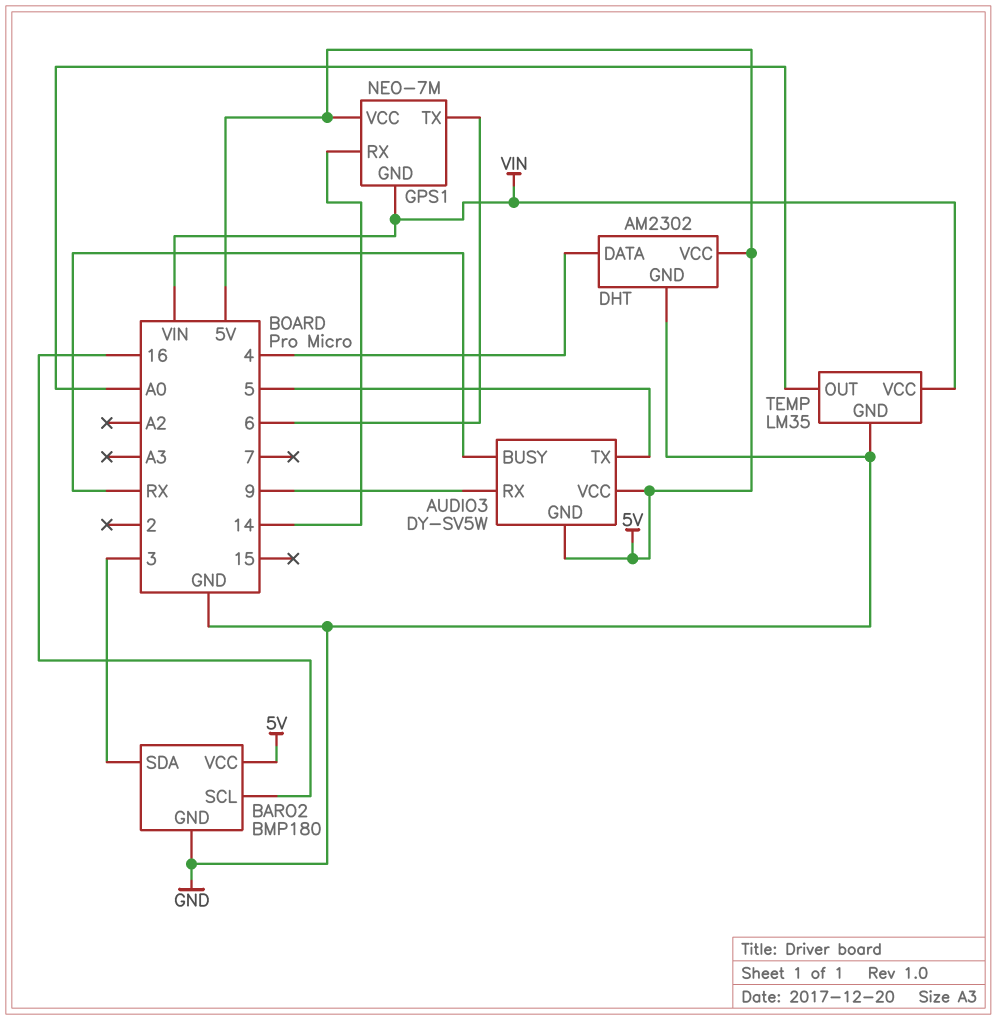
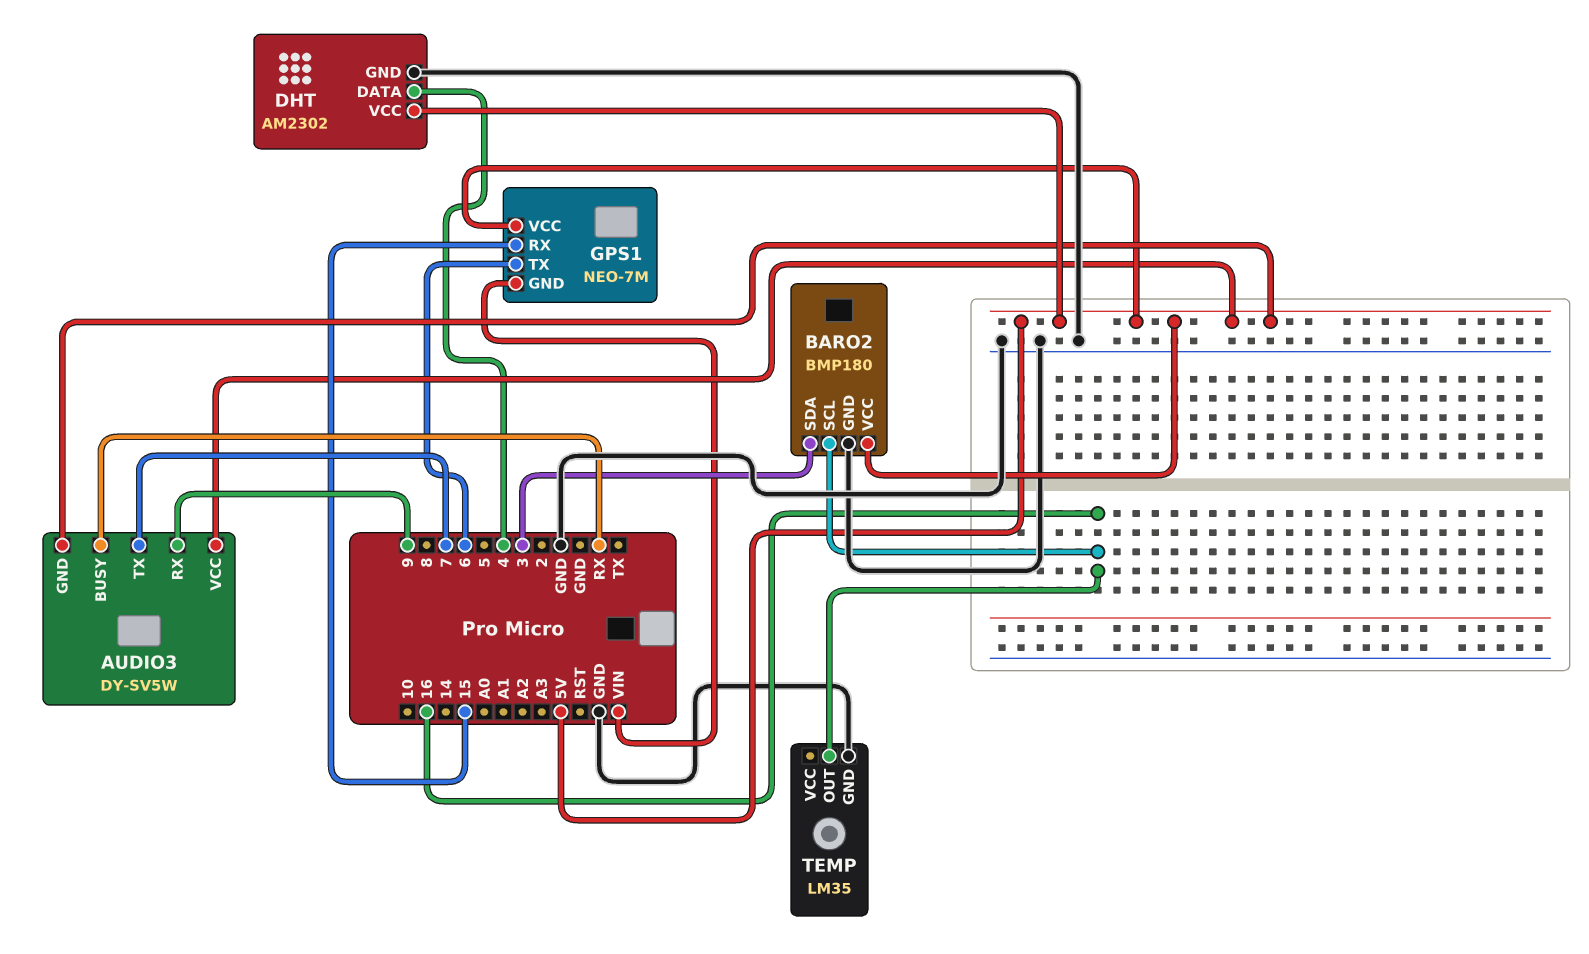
AUDIO3 pin TX: 5 -> 7
GPS1 pin RX: 14 -> 15
TEMP pin OUT: A0 -> 16
TEMP pin VCC: VIN -> none

